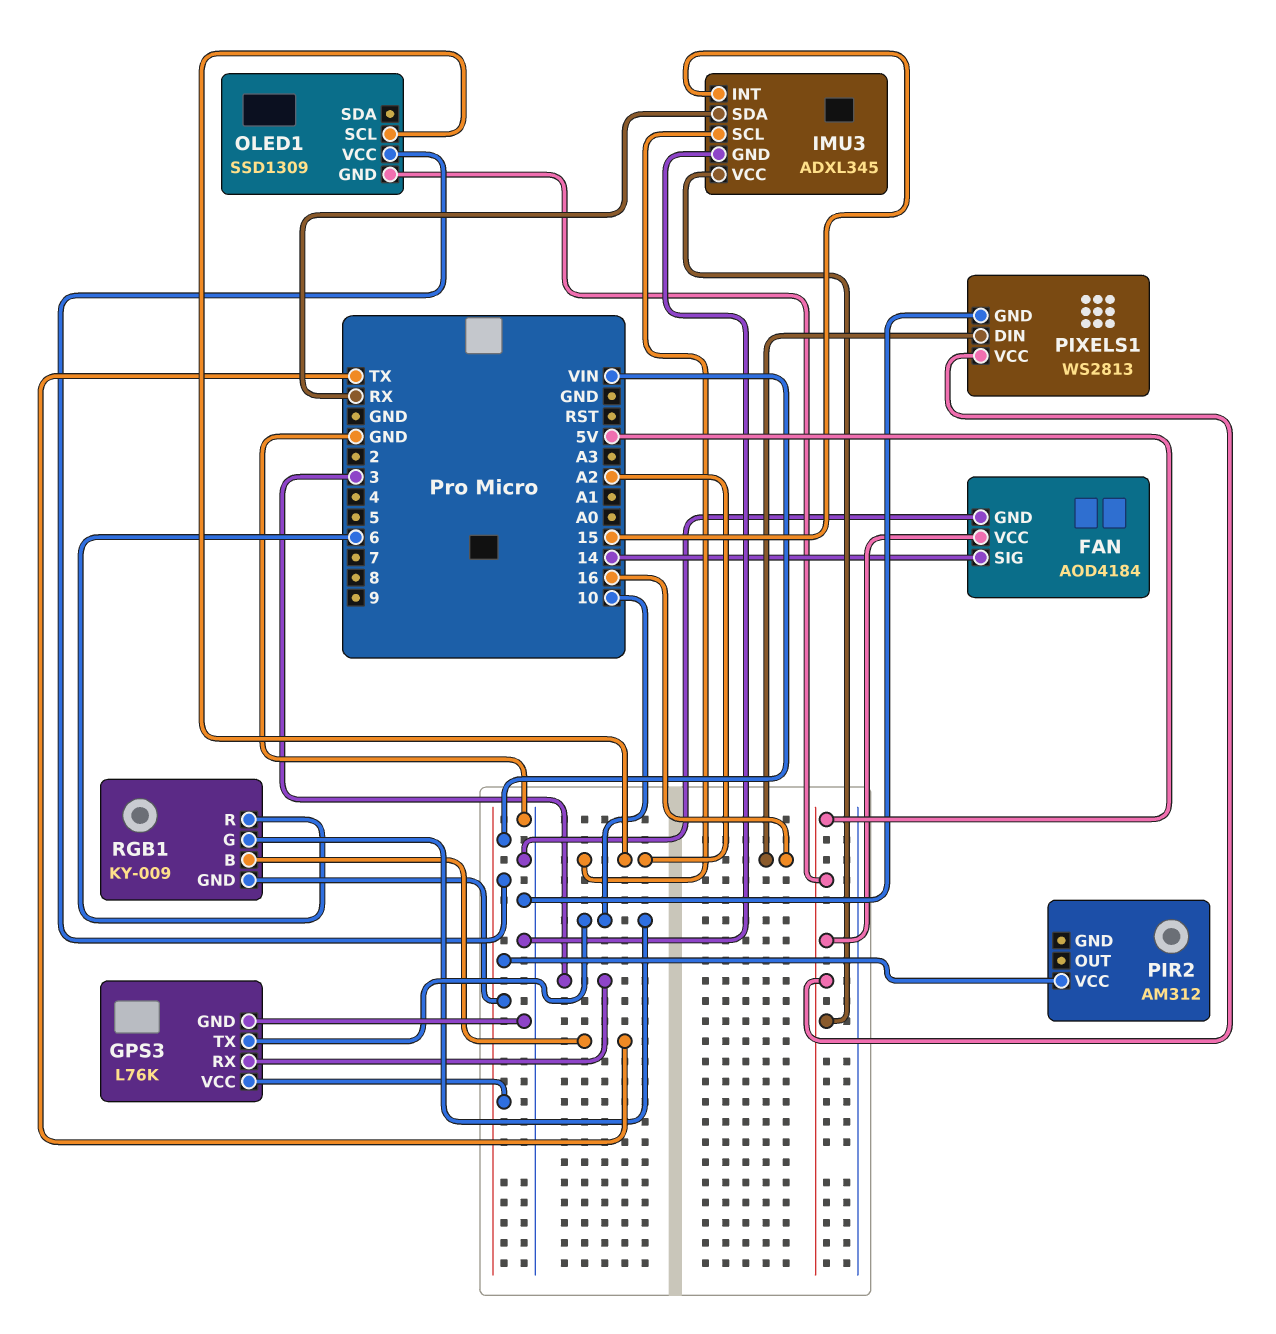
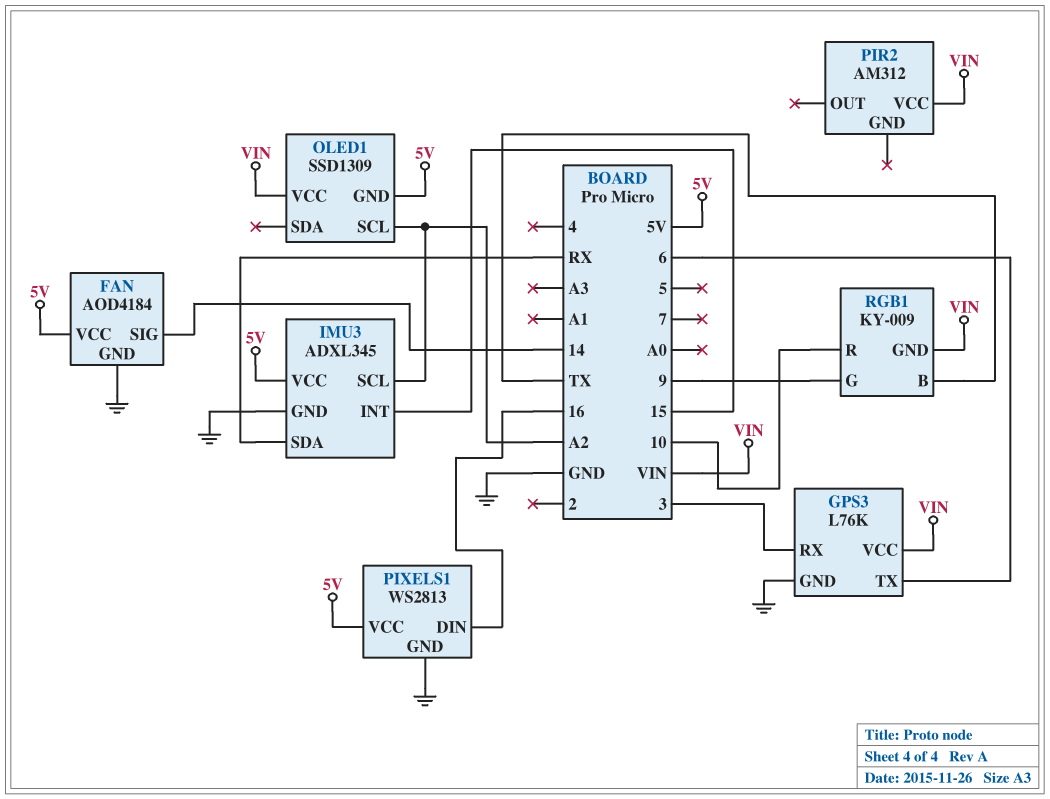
GPS3 pin TX: 10 -> 6
RGB1 pin G: 10 -> 9
RGB1 pin R: 6 -> 10

